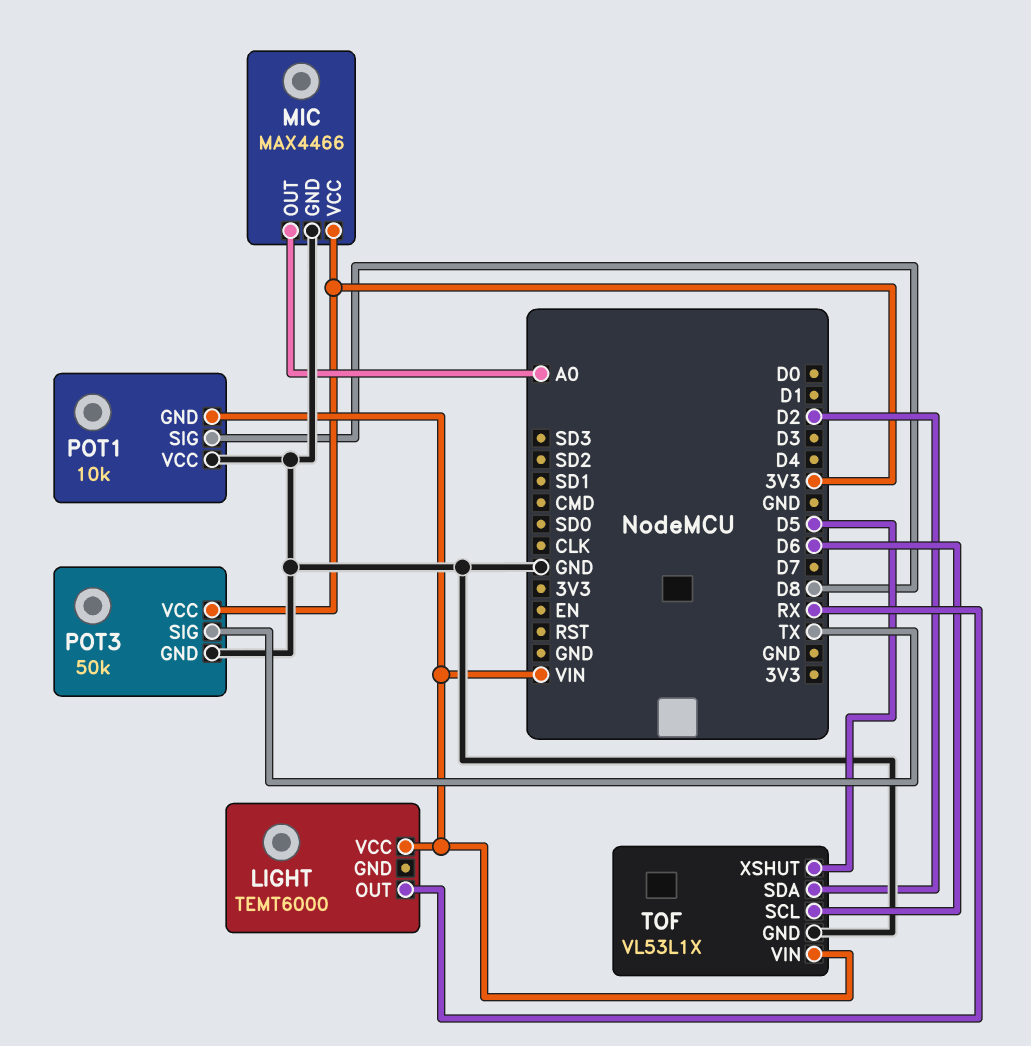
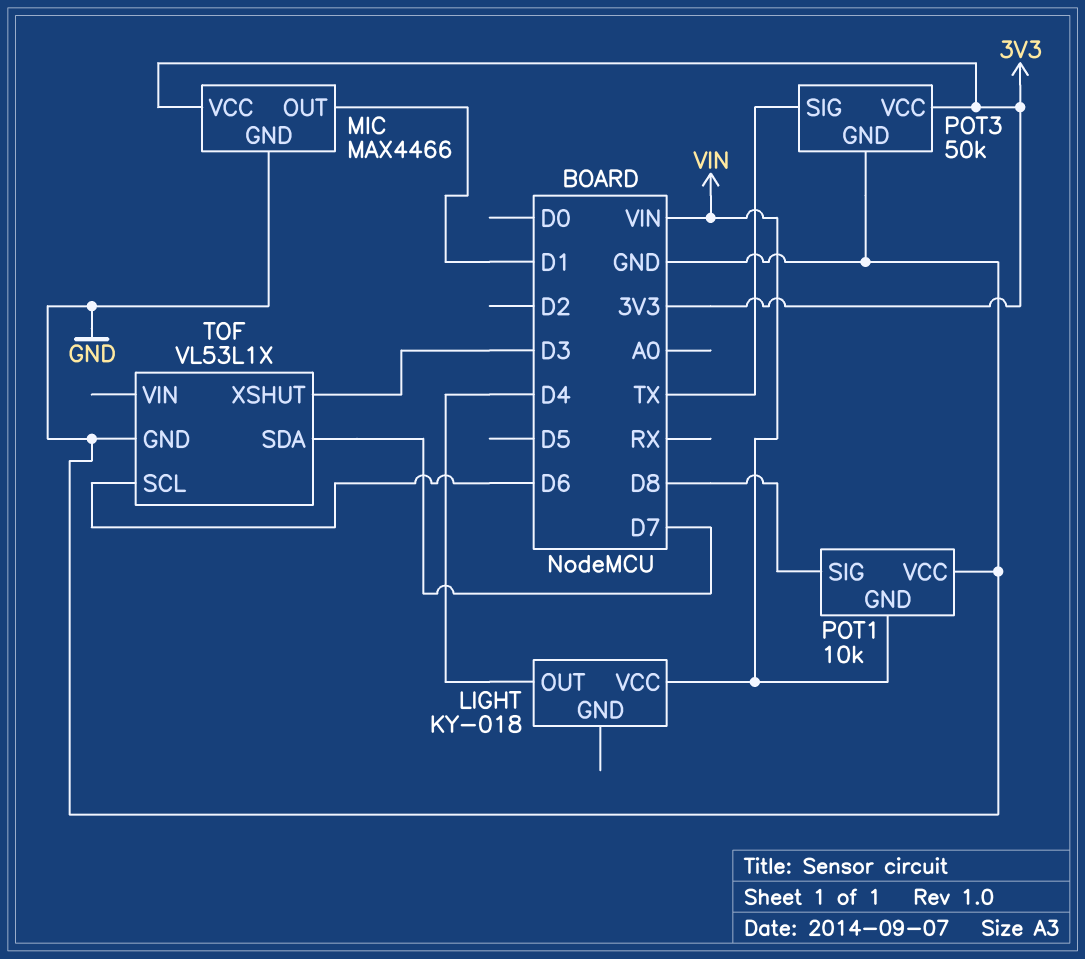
LIGHT: TEMT6000 -> KY-018
LIGHT pin OUT: RX -> D4
MIC pin OUT: A0 -> D1
TOF pin SDA: D2 -> D7
TOF pin VIN: VIN -> none
TOF pin XSHUT: D5 -> D3

